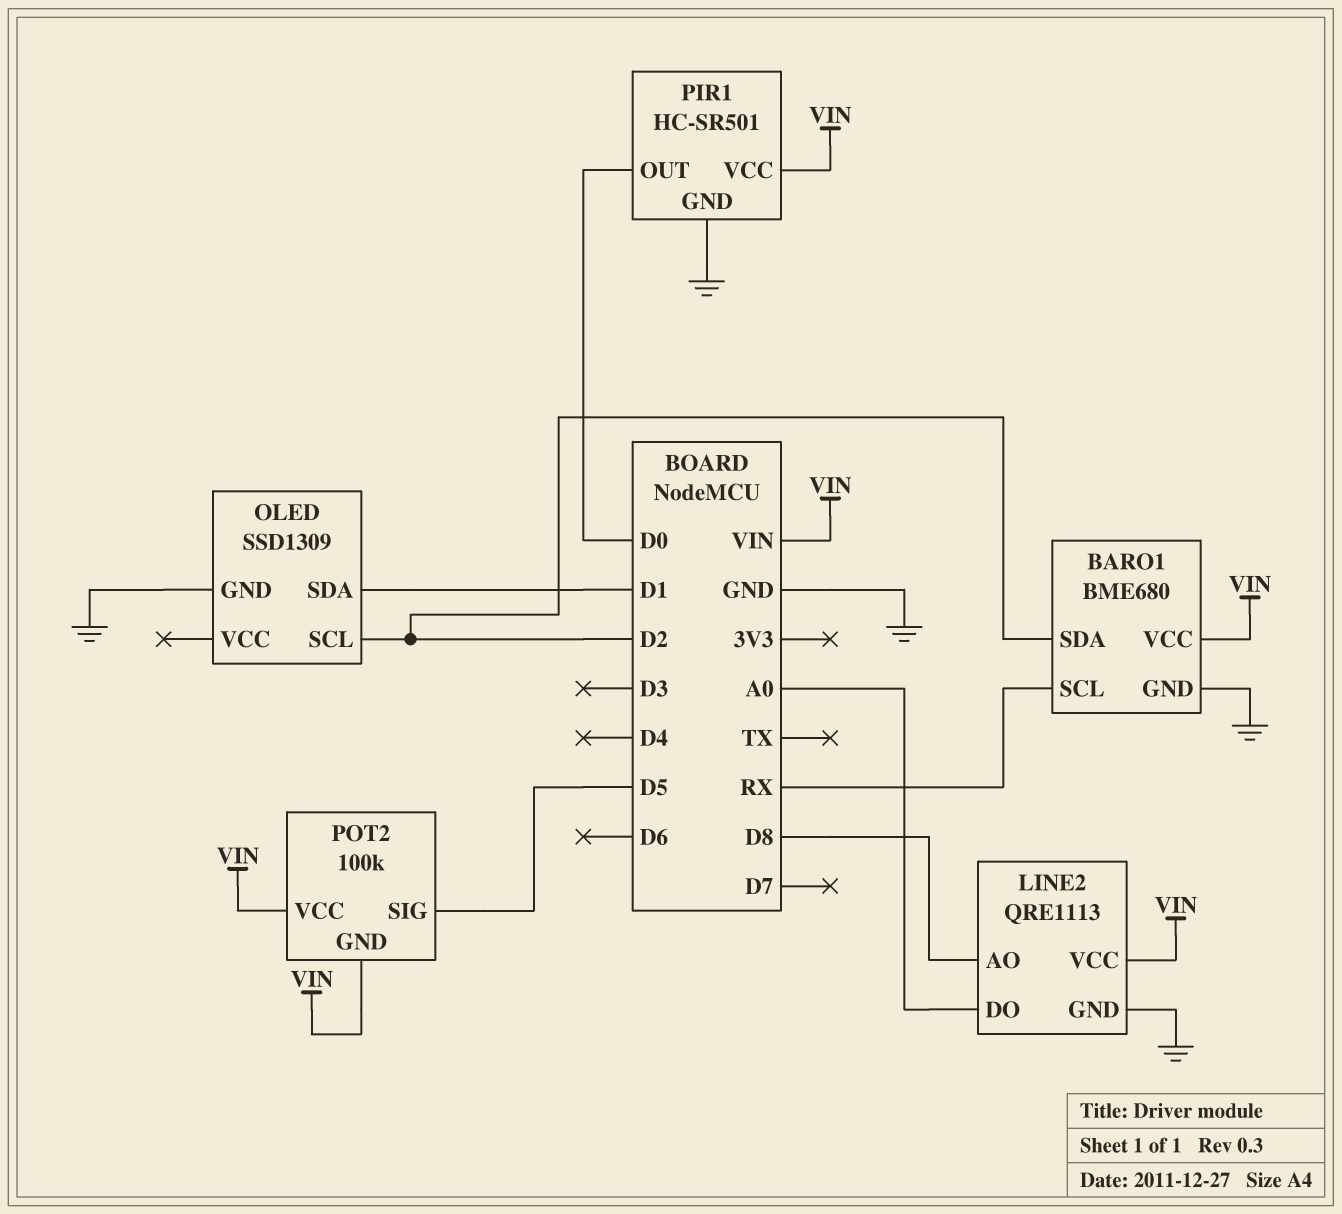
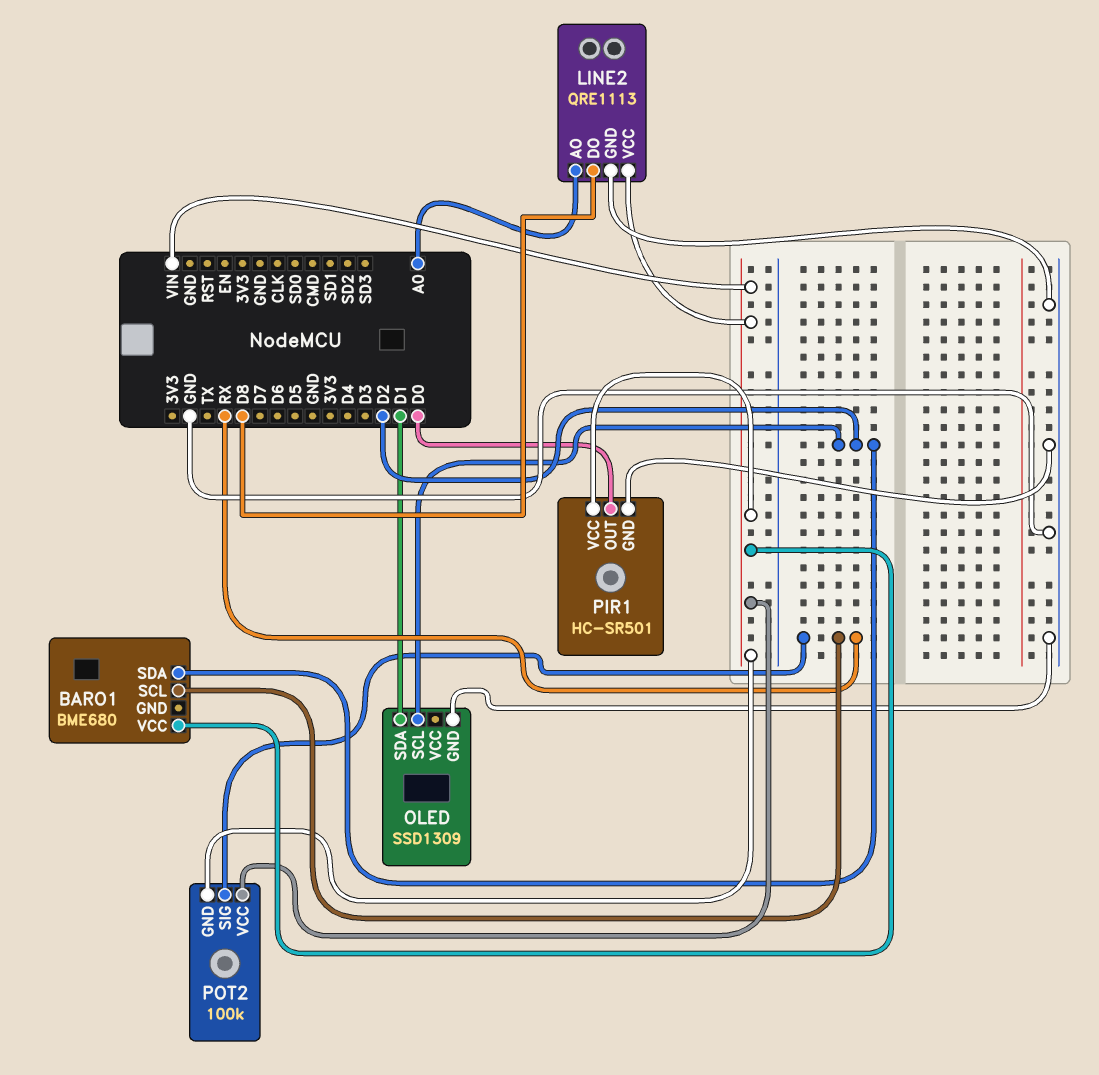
BARO1 pin GND: GND -> none
LINE2 pin AO: D8 -> A0
LINE2 pin DO: A0 -> D8
POT2 pin SIG: D5 -> RX

